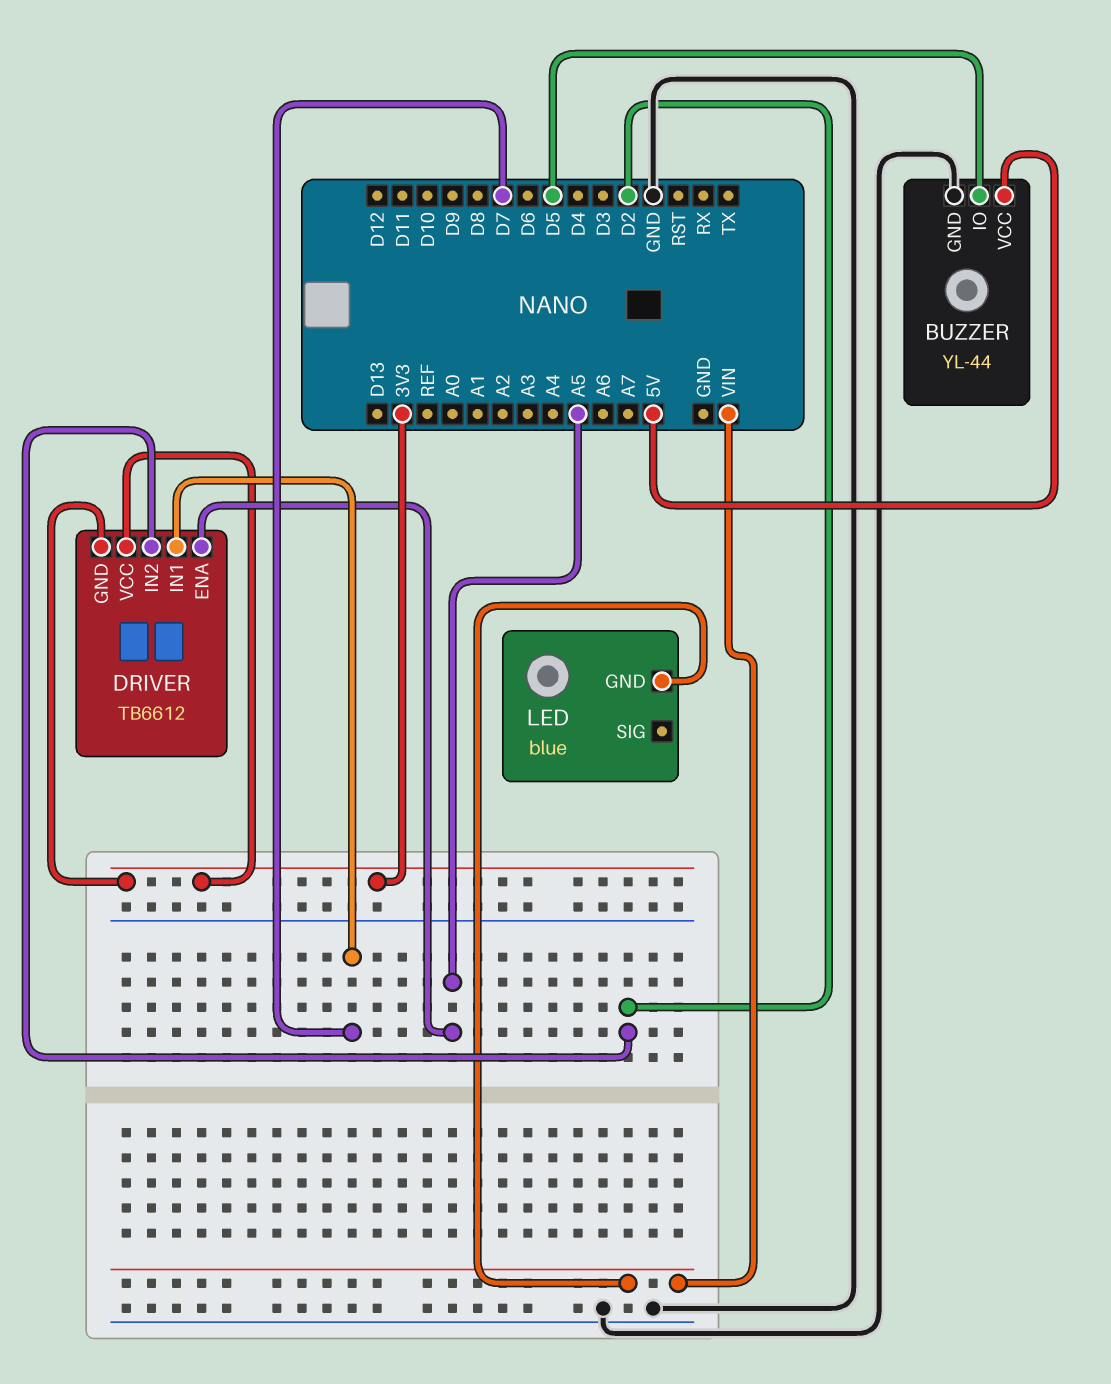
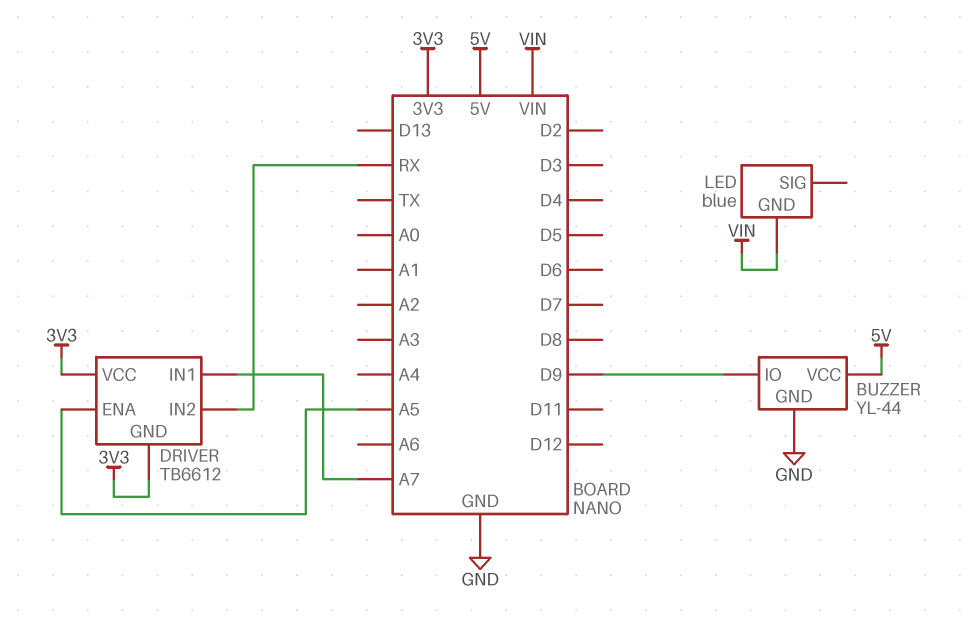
BUZZER pin IO: D5 -> D9
DRIVER pin IN1: D7 -> A7
DRIVER pin IN2: D2 -> RX

